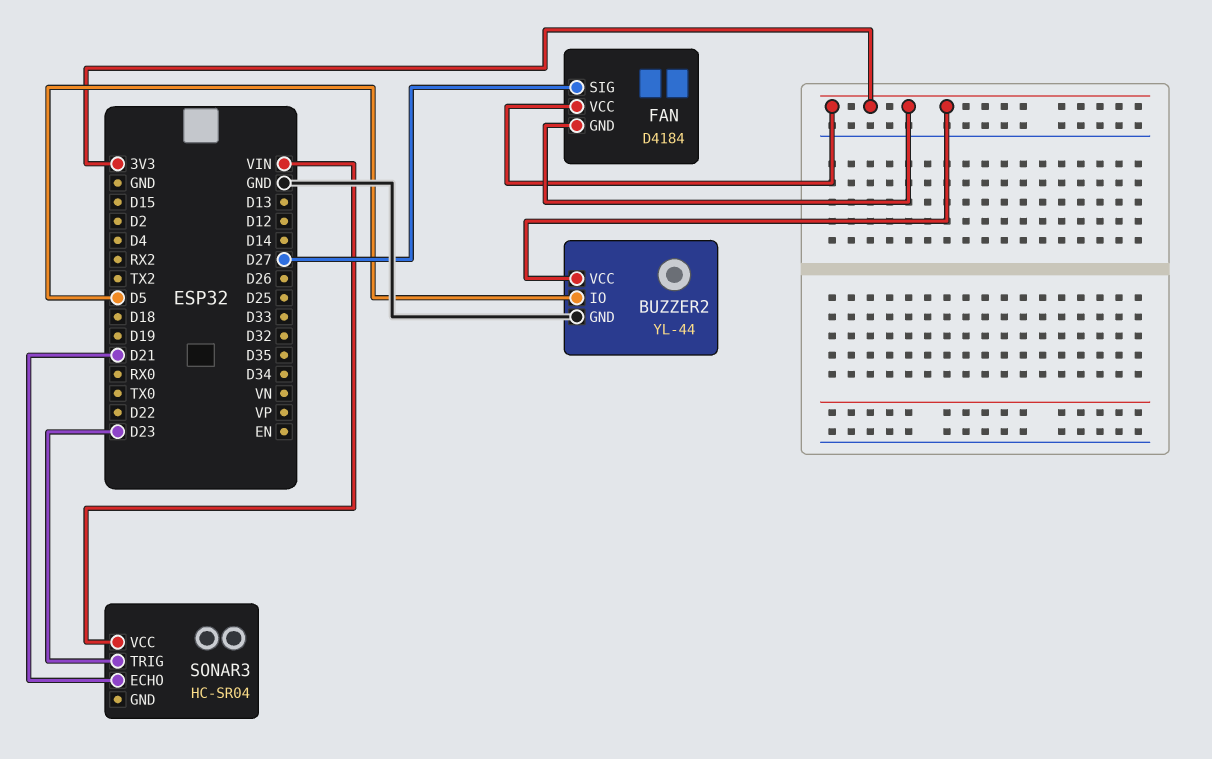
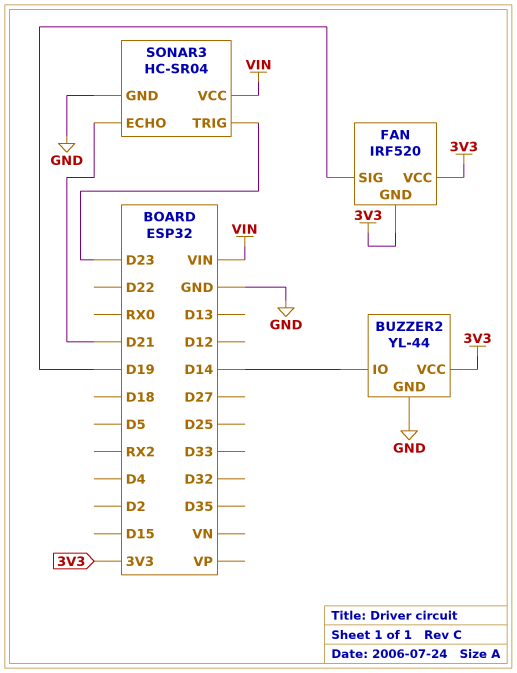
BUZZER2 pin IO: D5 -> D14
FAN: D4184 -> IRF520
FAN pin SIG: D27 -> D19
SONAR3 pin GND: none -> GND

